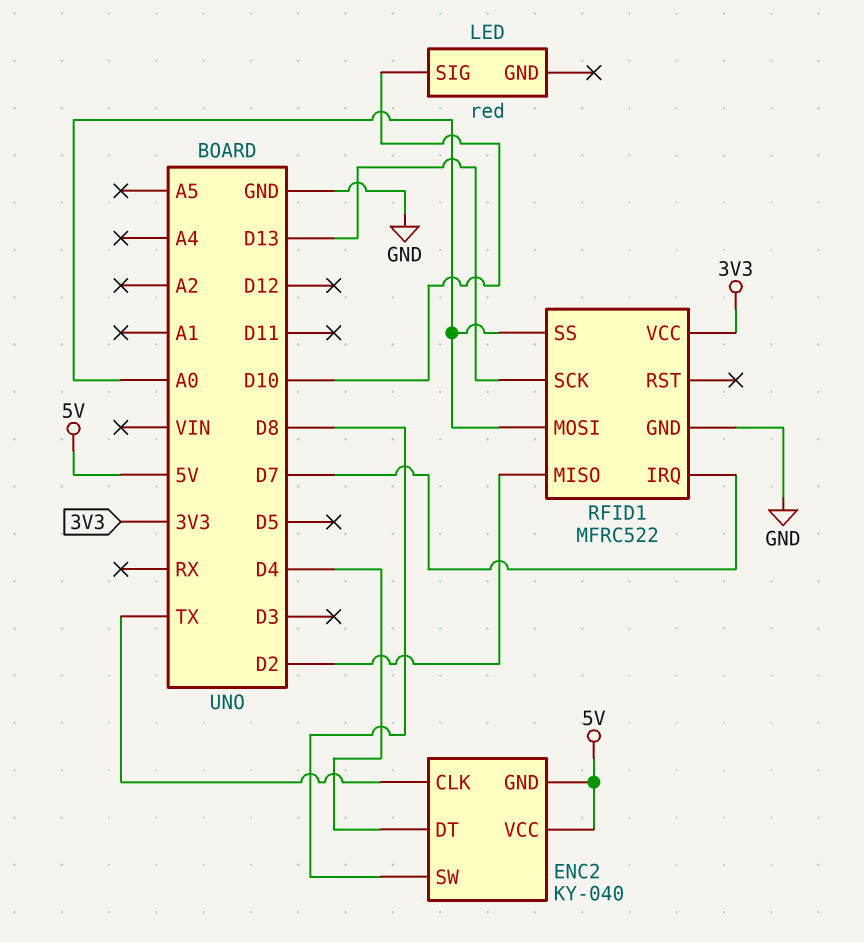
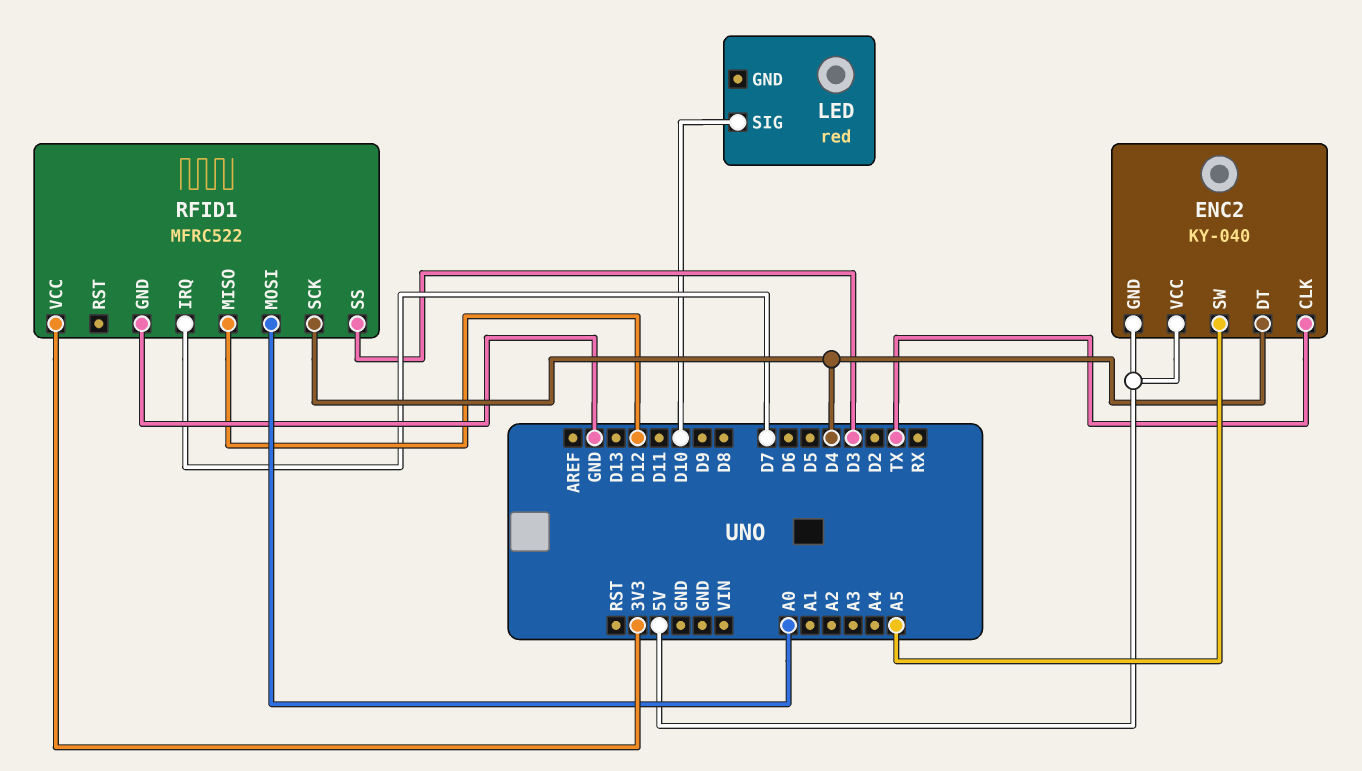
ENC2 pin SW: D8 -> A5
RFID1 pin MISO: D2 -> D12
RFID1 pin SCK: D13 -> D4
RFID1 pin SS: A0 -> D3

